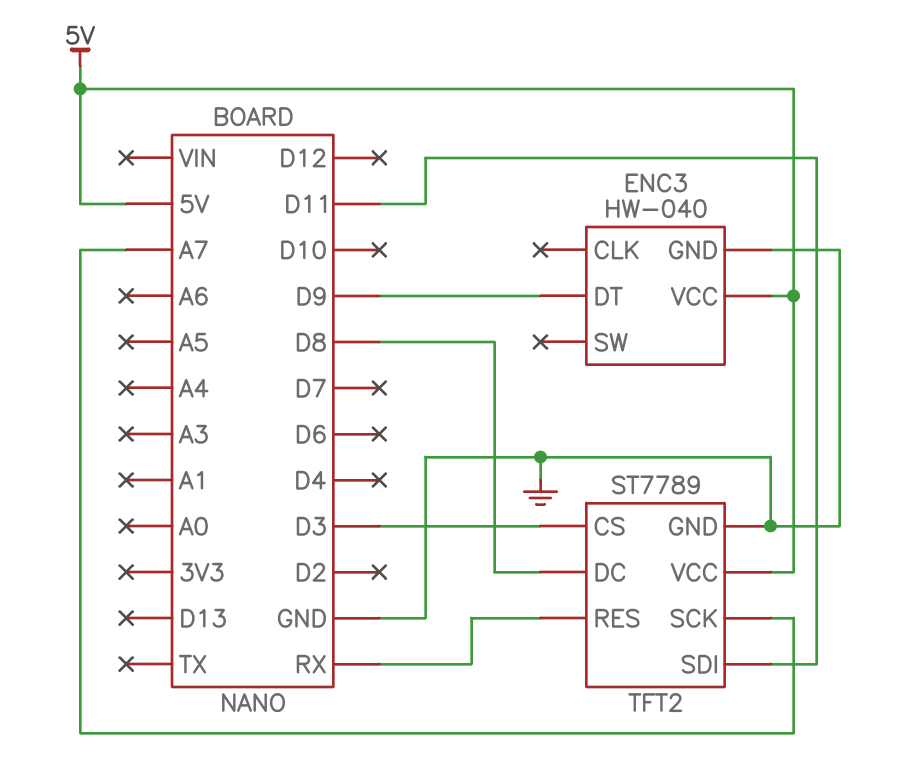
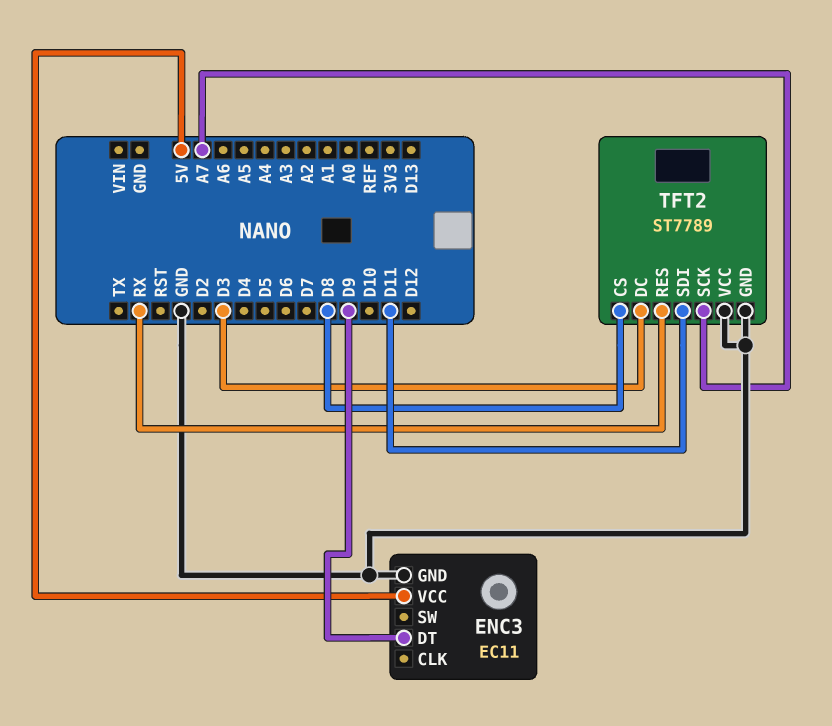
ENC3: HW-040 -> EC11
TFT2 pin CS: D3 -> D8
TFT2 pin DC: D8 -> D3
TFT2 pin VCC: 5V -> GND

